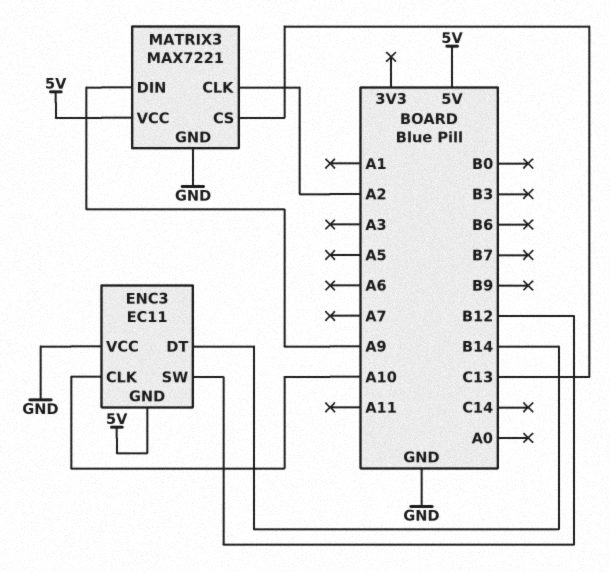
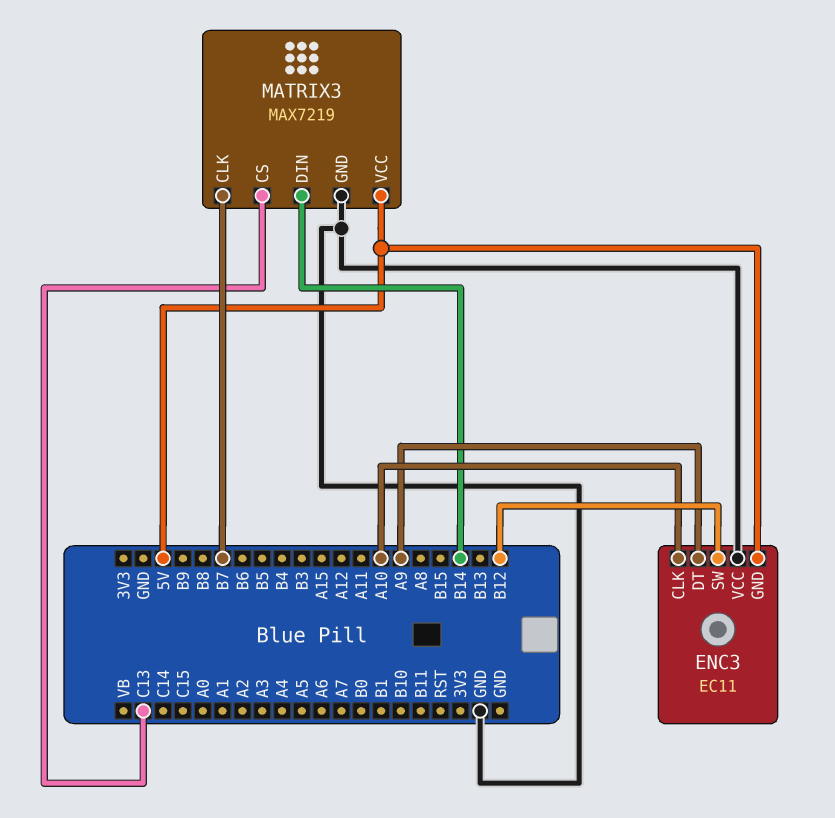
ENC3 pin DT: B14 -> A9
MATRIX3: MAX7221 -> MAX7219
MATRIX3 pin CLK: A2 -> B7
MATRIX3 pin DIN: A9 -> B14

